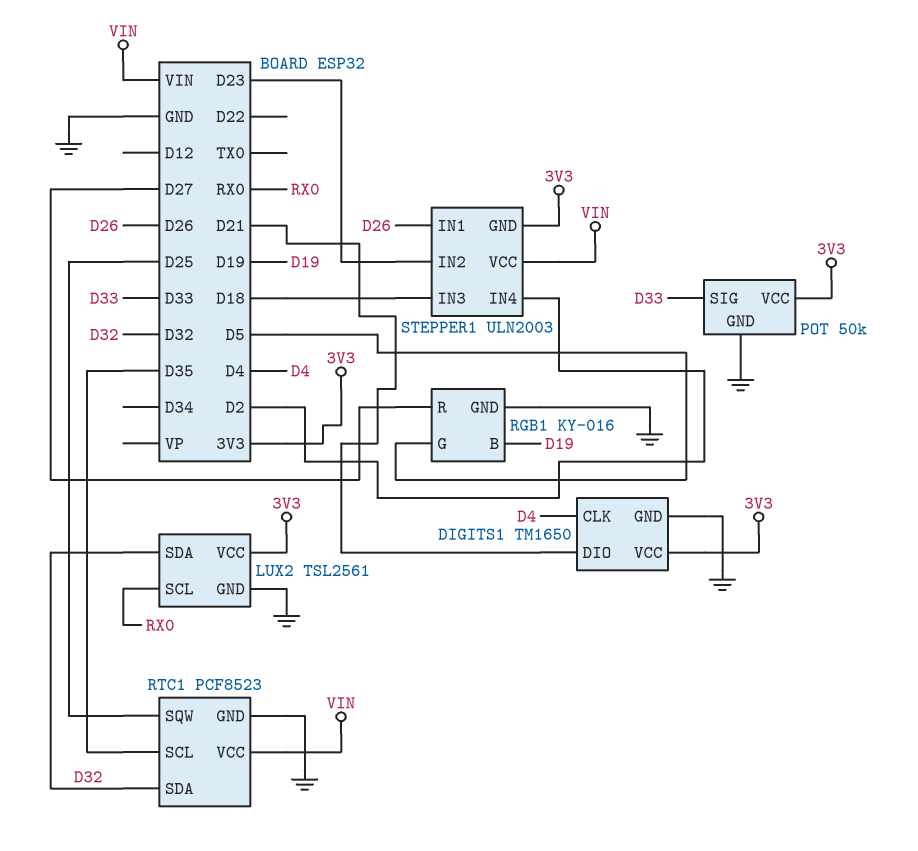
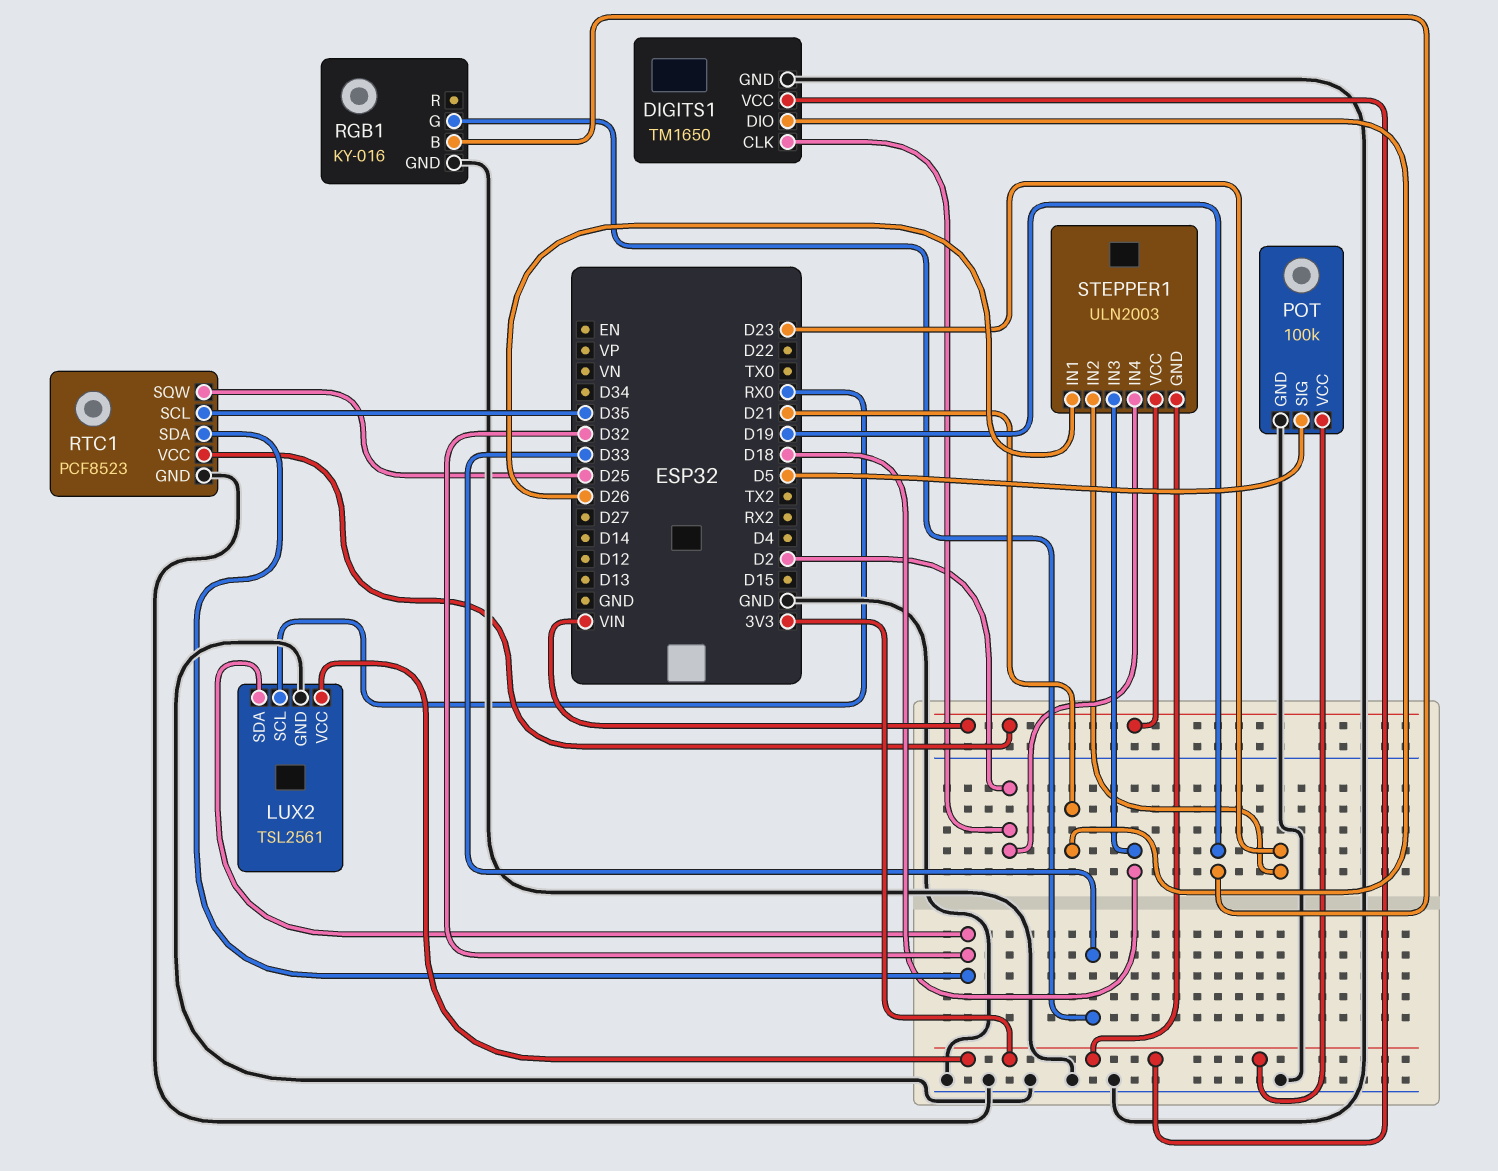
DIGITS1 pin CLK: D4 -> D2
POT: 50k -> 100k
POT pin SIG: D33 -> D5
RGB1 pin G: D5 -> D33
RGB1 pin R: D27 -> none

